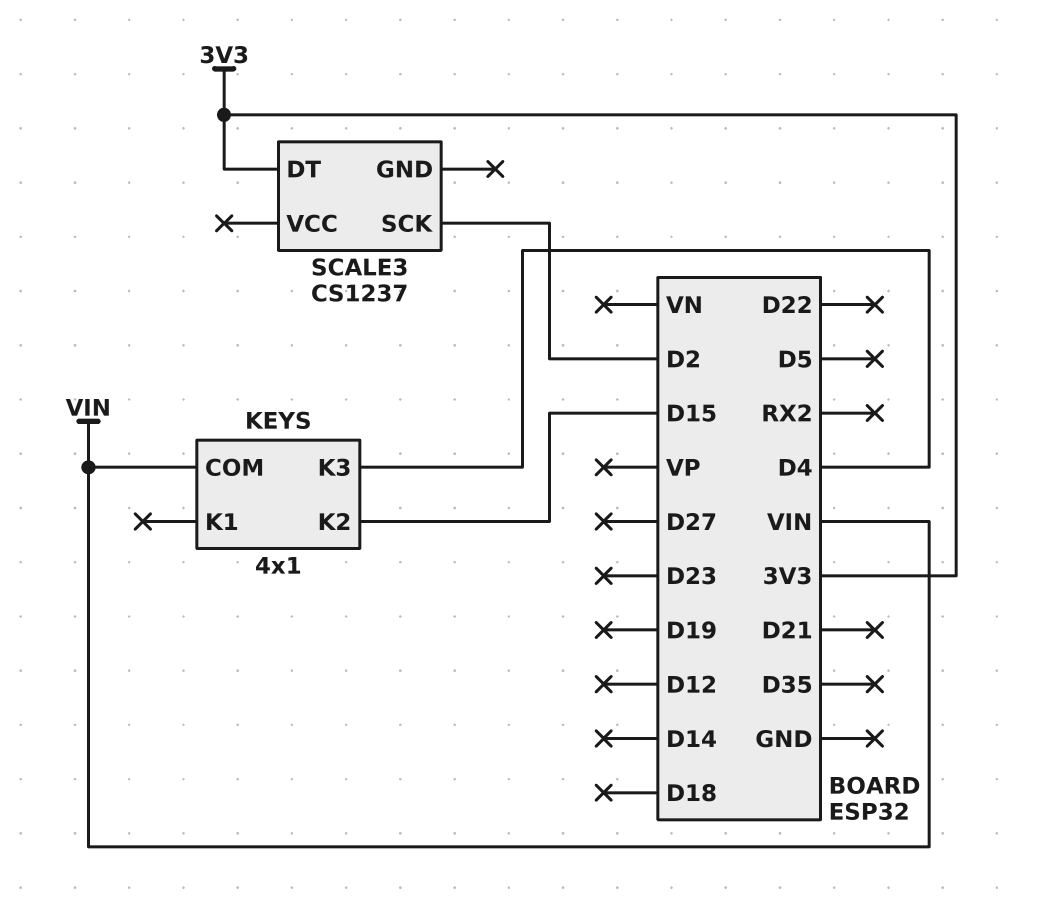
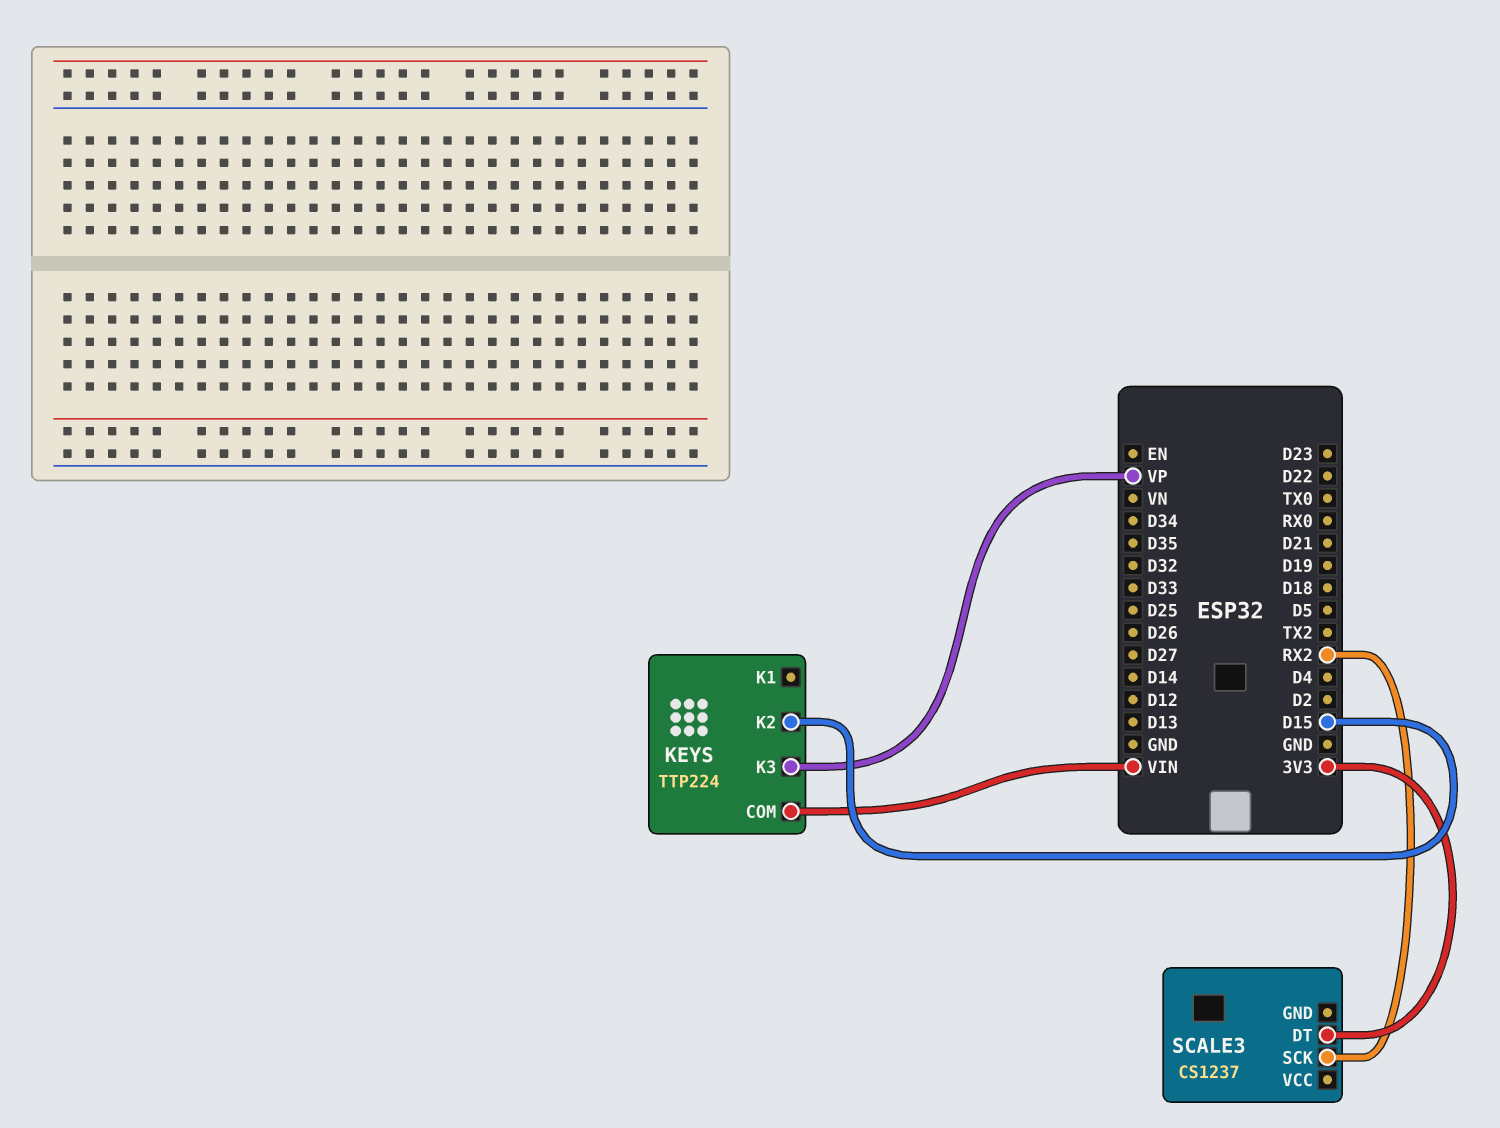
KEYS: 4x1 -> TTP224
KEYS pin K3: D4 -> VP
SCALE3 pin SCK: D2 -> RX2

